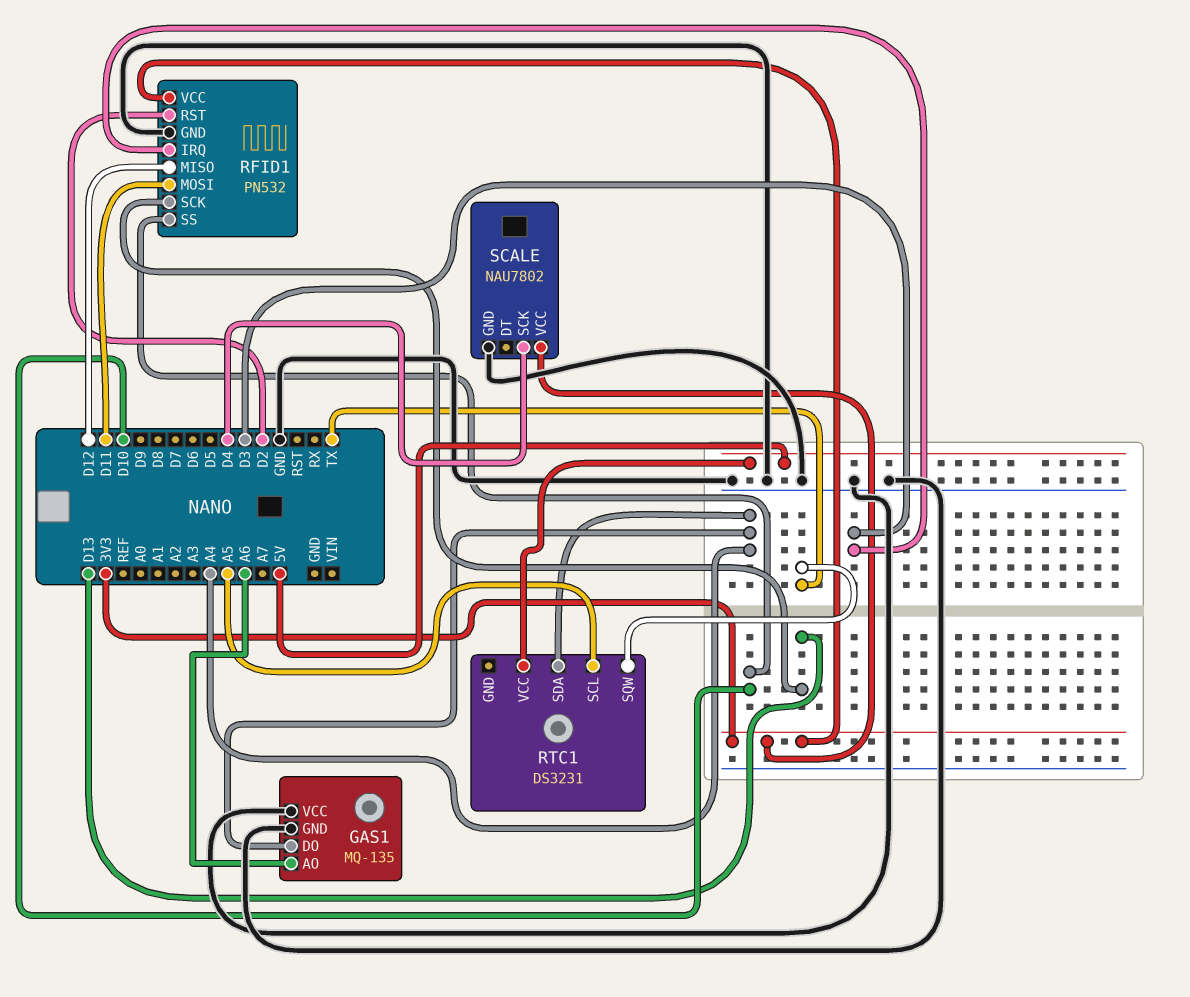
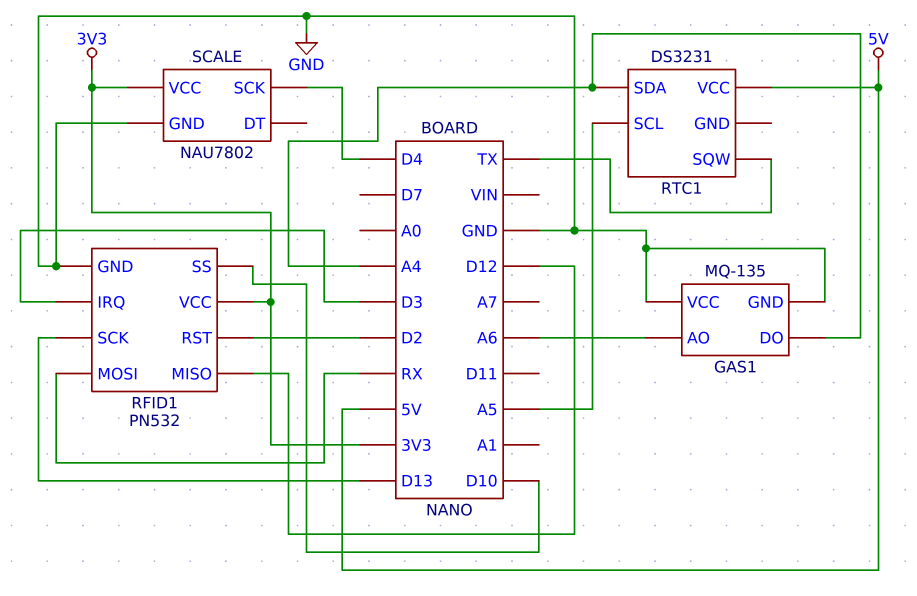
RFID1 pin MOSI: D11 -> RX

